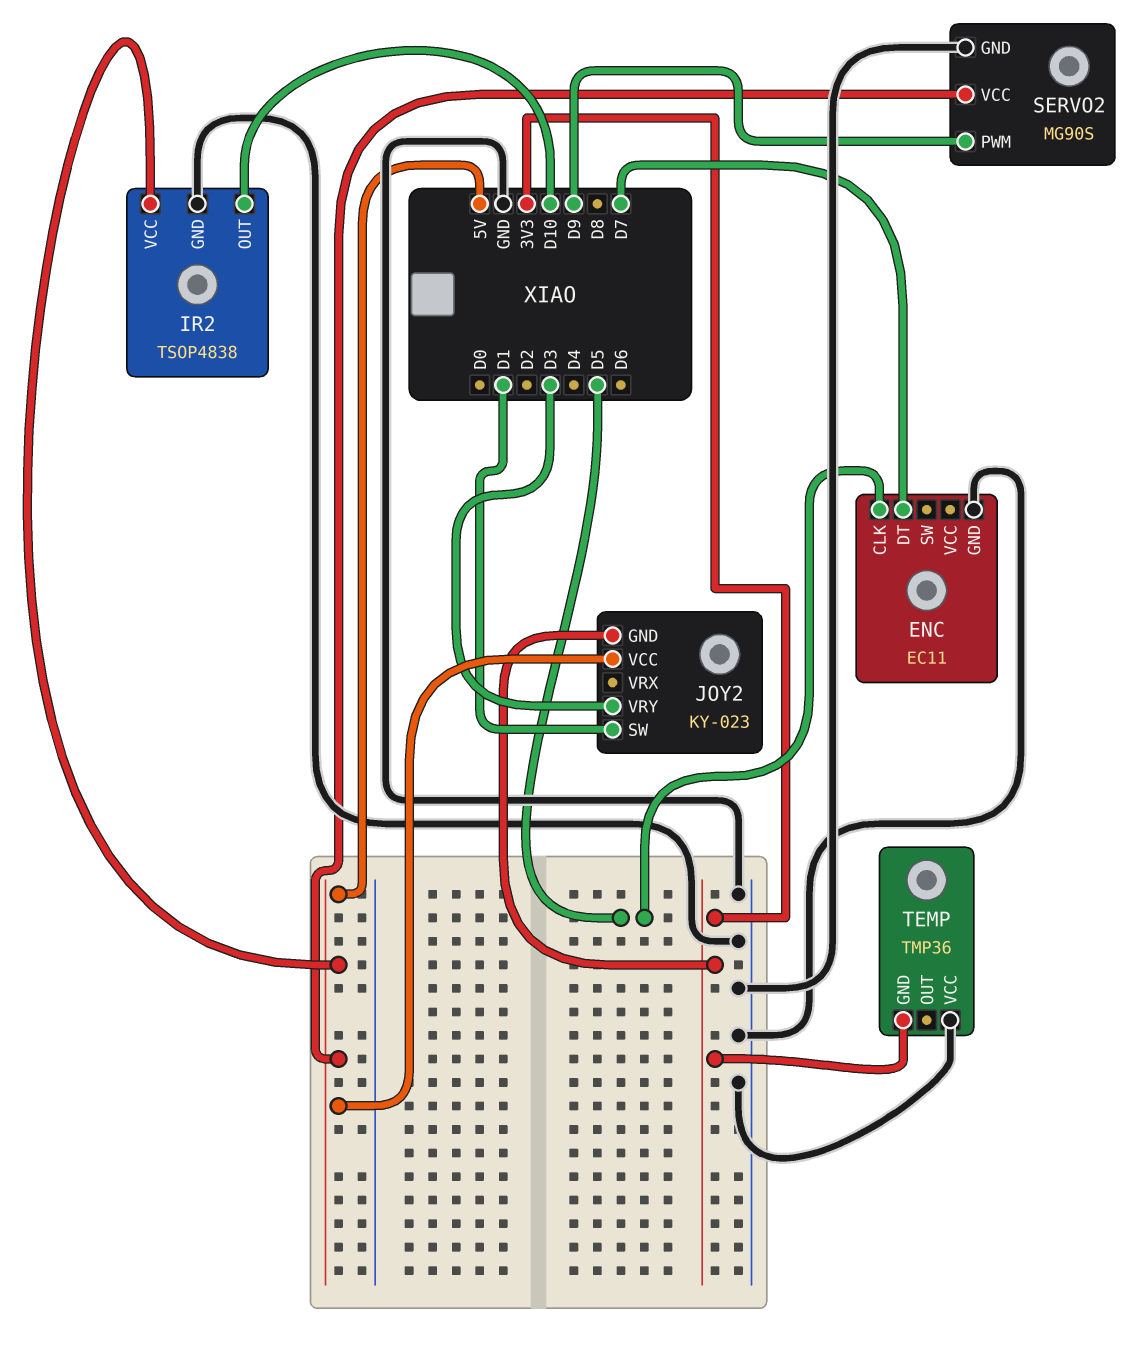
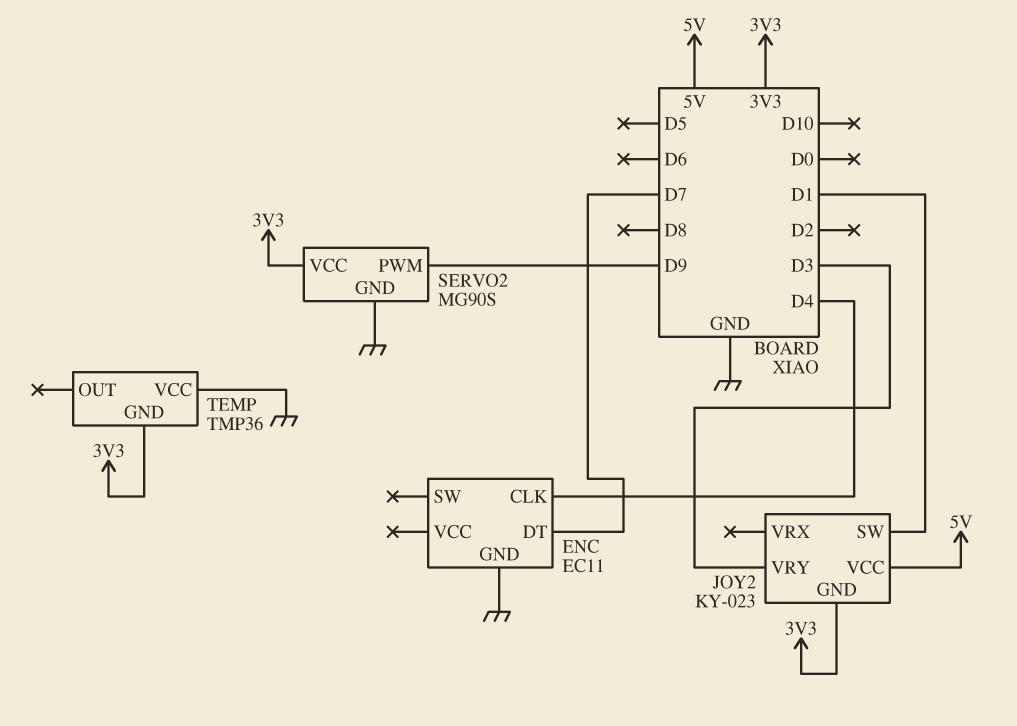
ENC pin CLK: D5 -> D4
IR2: TSOP4838 -> none
IR2 pin GND: GND -> none
IR2 pin OUT: D10 -> none
IR2 pin VCC: 5V -> none
SERVO2 pin VCC: 5V -> 3V3

